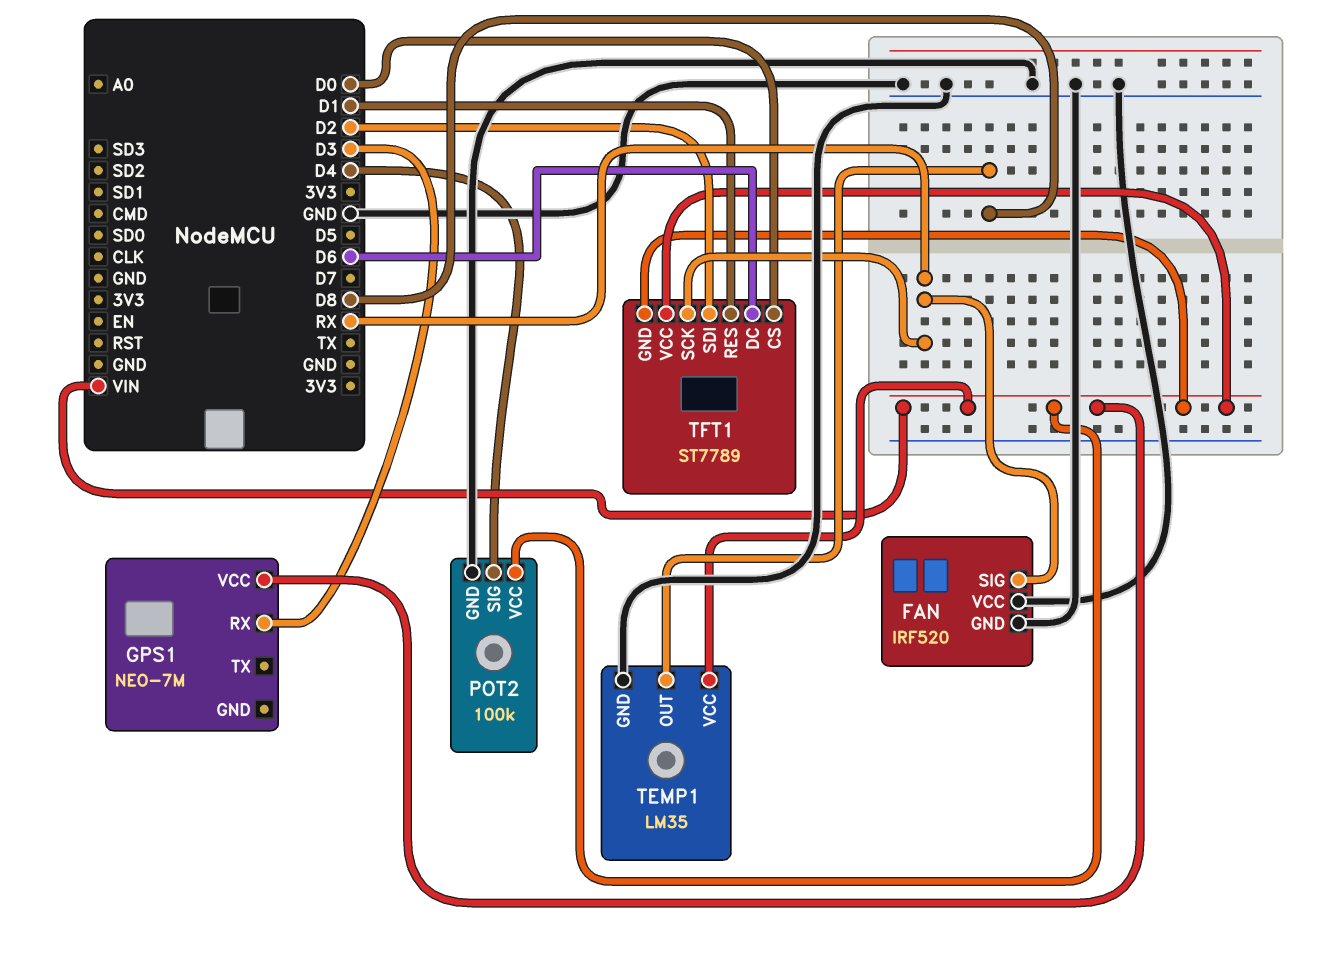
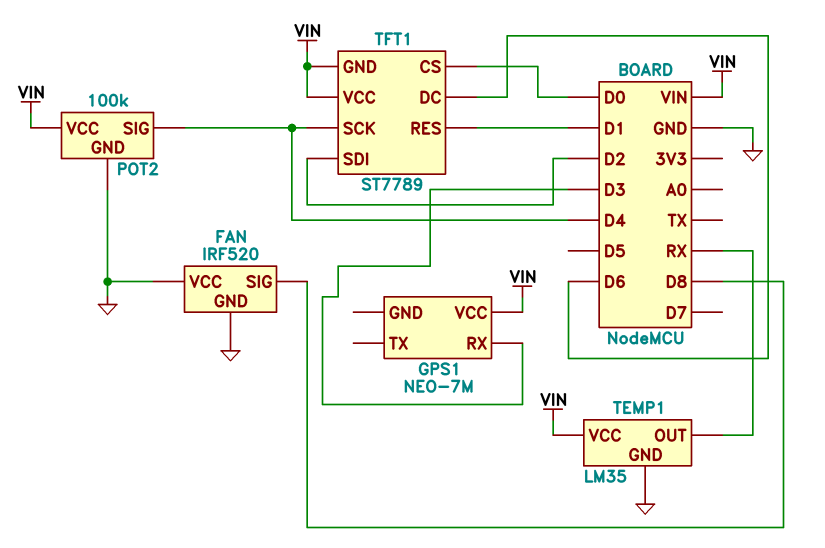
FAN pin SIG: RX -> D8
TEMP1 pin OUT: D8 -> RX
TFT1 pin SCK: RX -> D4

